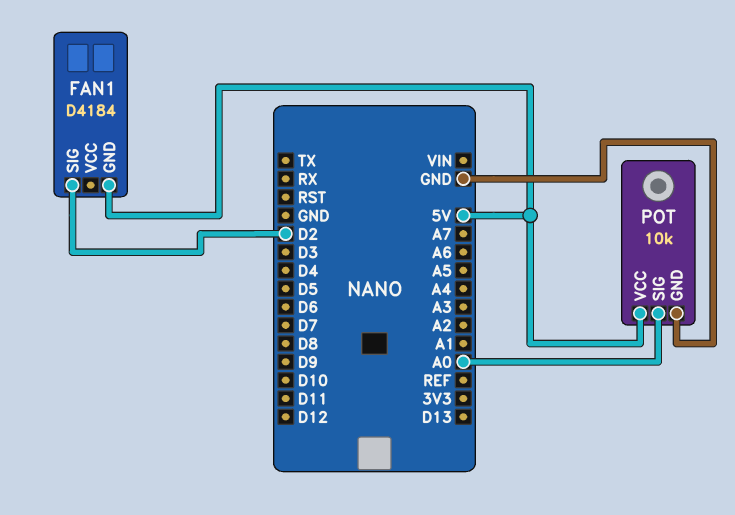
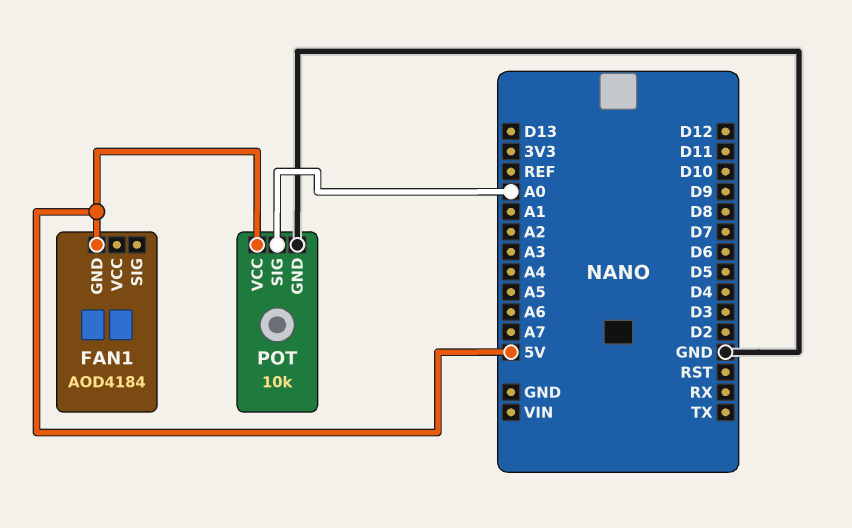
FAN1: D4184 -> AOD4184
FAN1 pin SIG: D2 -> none

